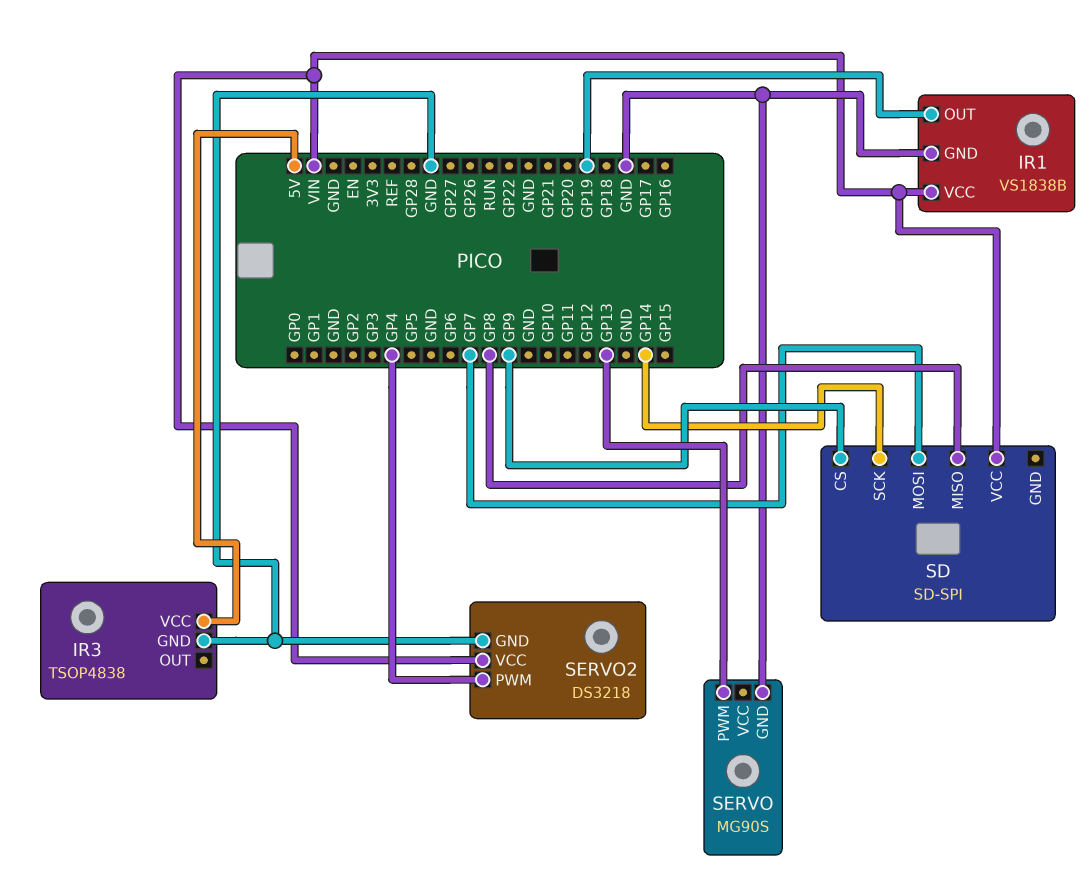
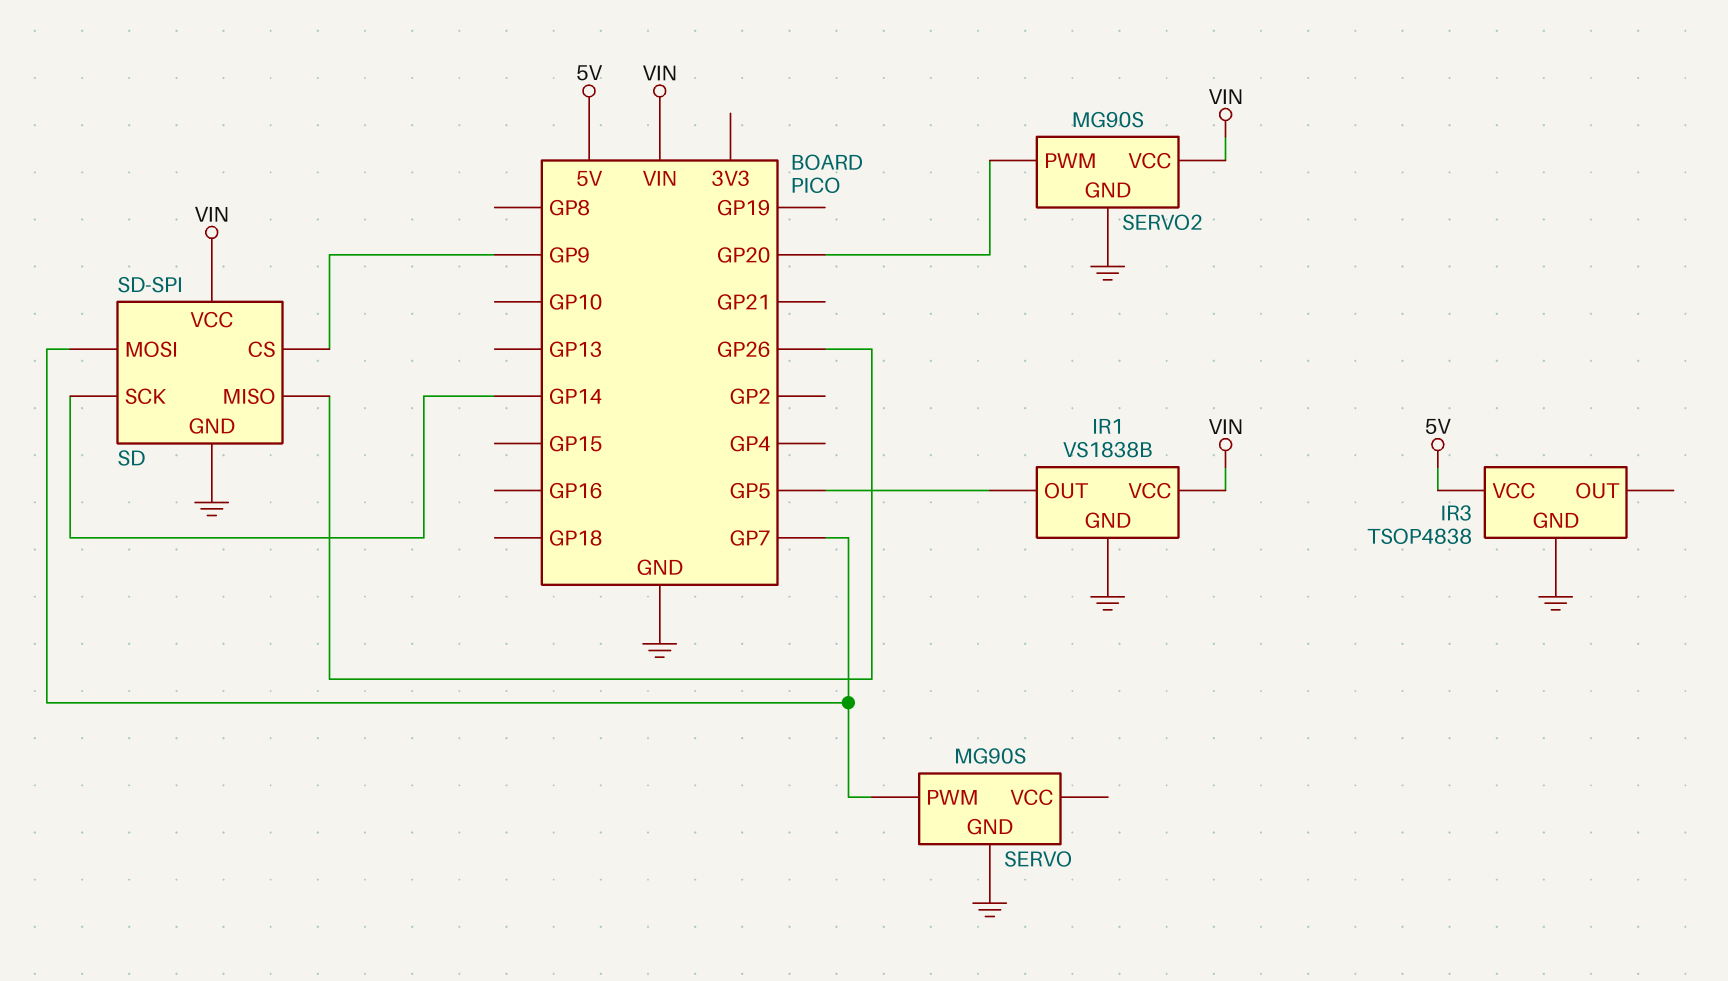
IR1 pin OUT: GP19 -> GP5
SD pin GND: none -> GND
SD pin MISO: GP8 -> GP26
SERVO pin PWM: GP13 -> GP7
SERVO2: DS3218 -> MG90S
SERVO2 pin PWM: GP4 -> GP20

